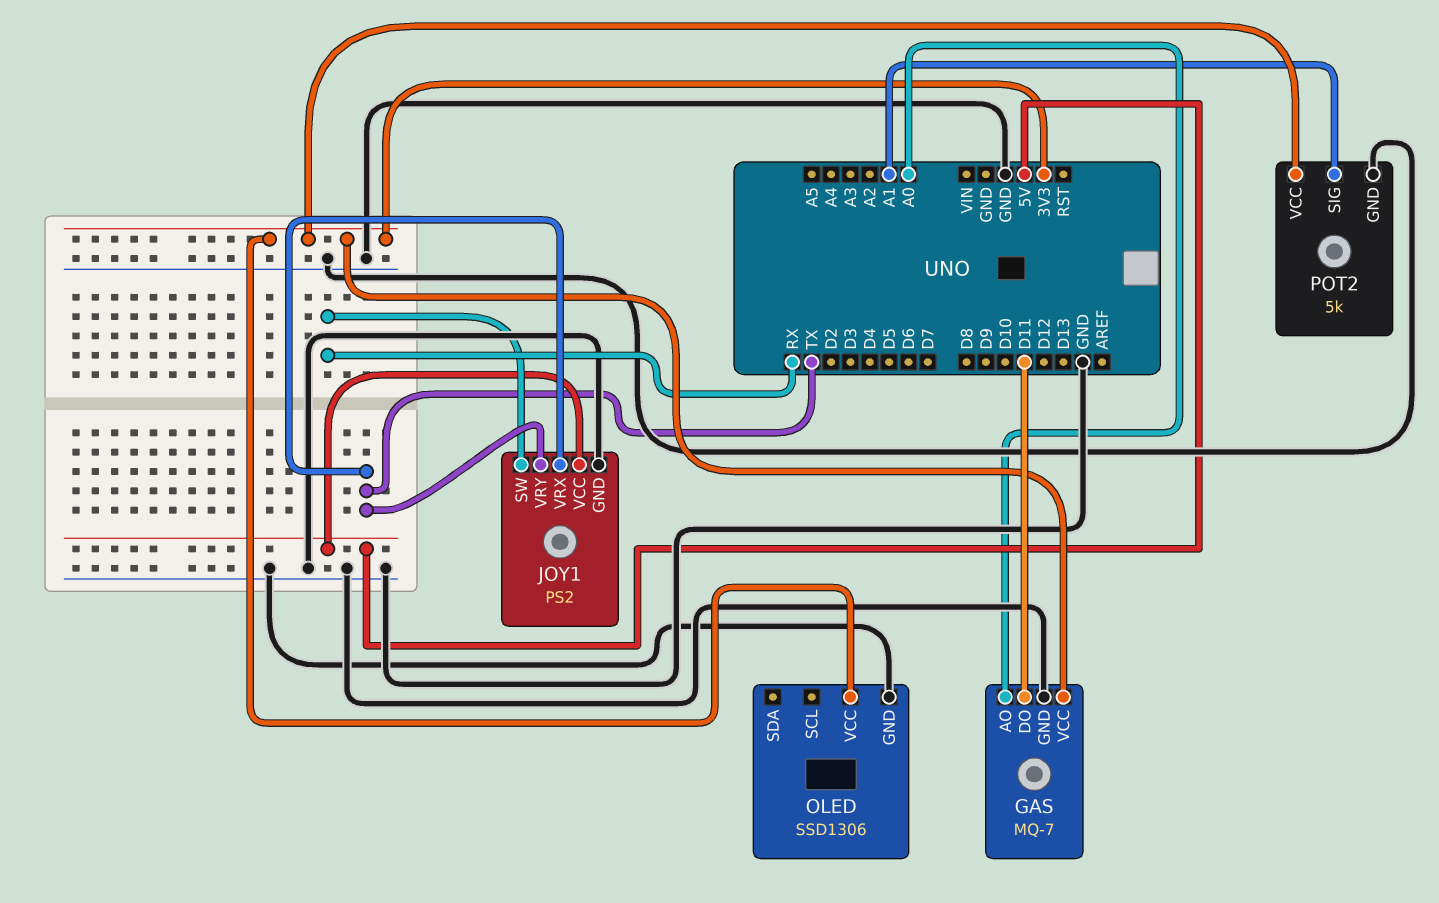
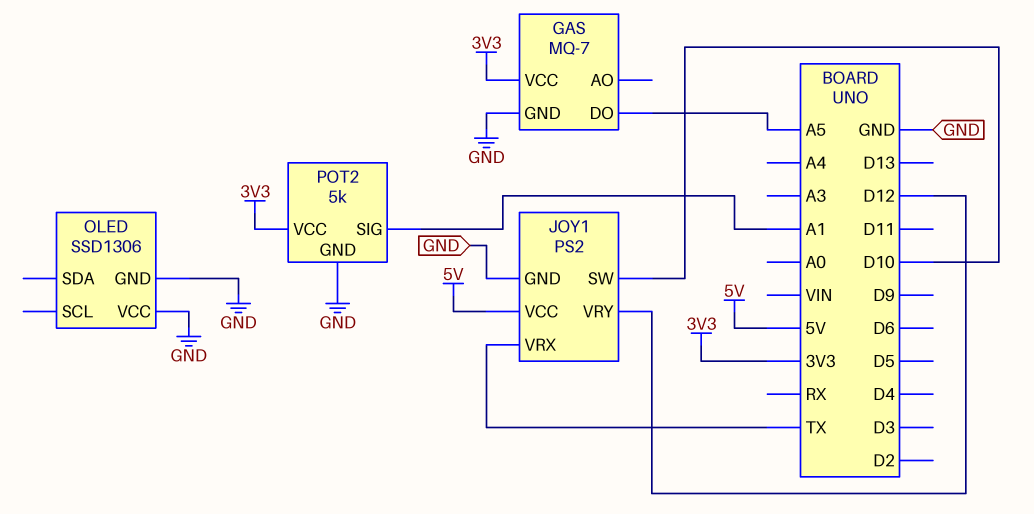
GAS pin AO: A0 -> none
GAS pin DO: D11 -> A5
JOY1 pin SW: RX -> D10
JOY1 pin VRY: TX -> D12
OLED pin VCC: 3V3 -> GND

